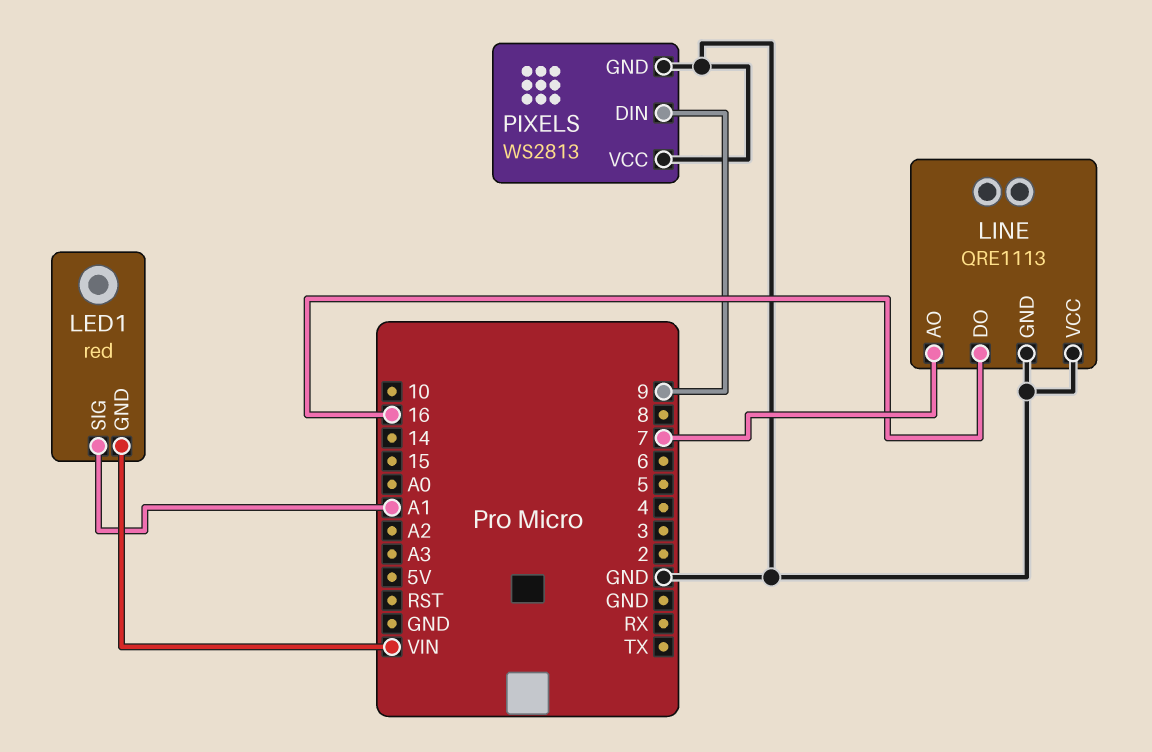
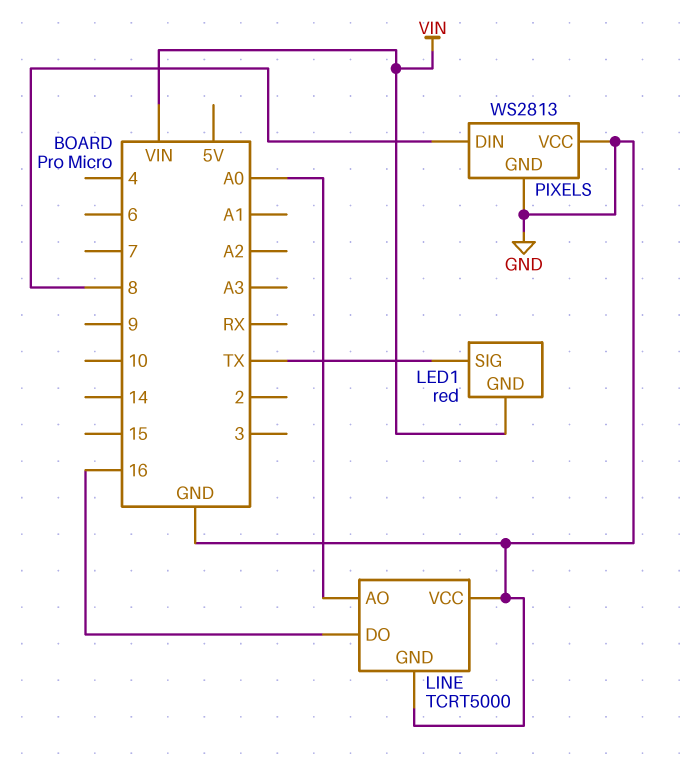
LED1 pin SIG: A1 -> TX
LINE: QRE1113 -> TCRT5000
LINE pin AO: 7 -> A0
PIXELS pin DIN: 9 -> 8

